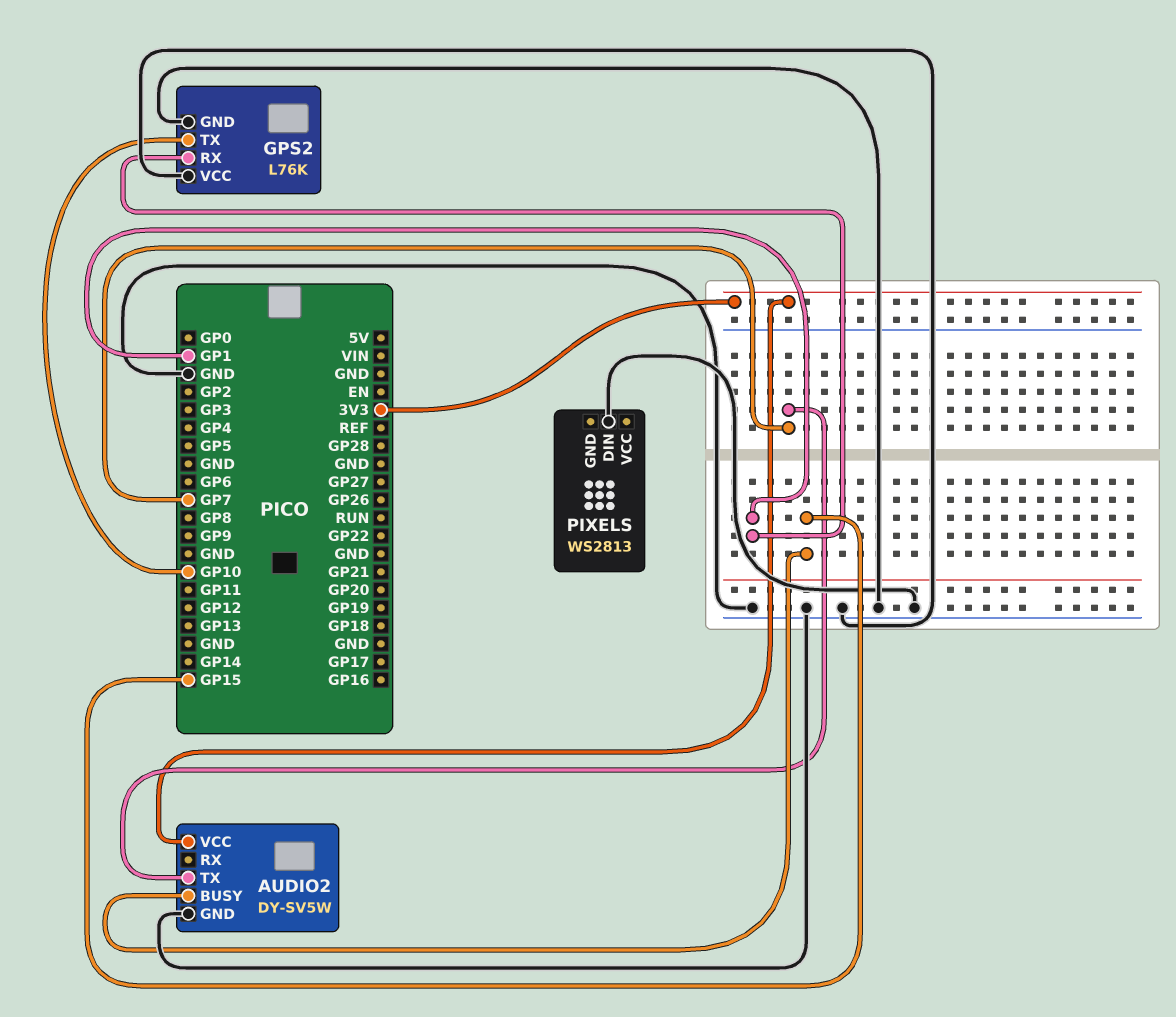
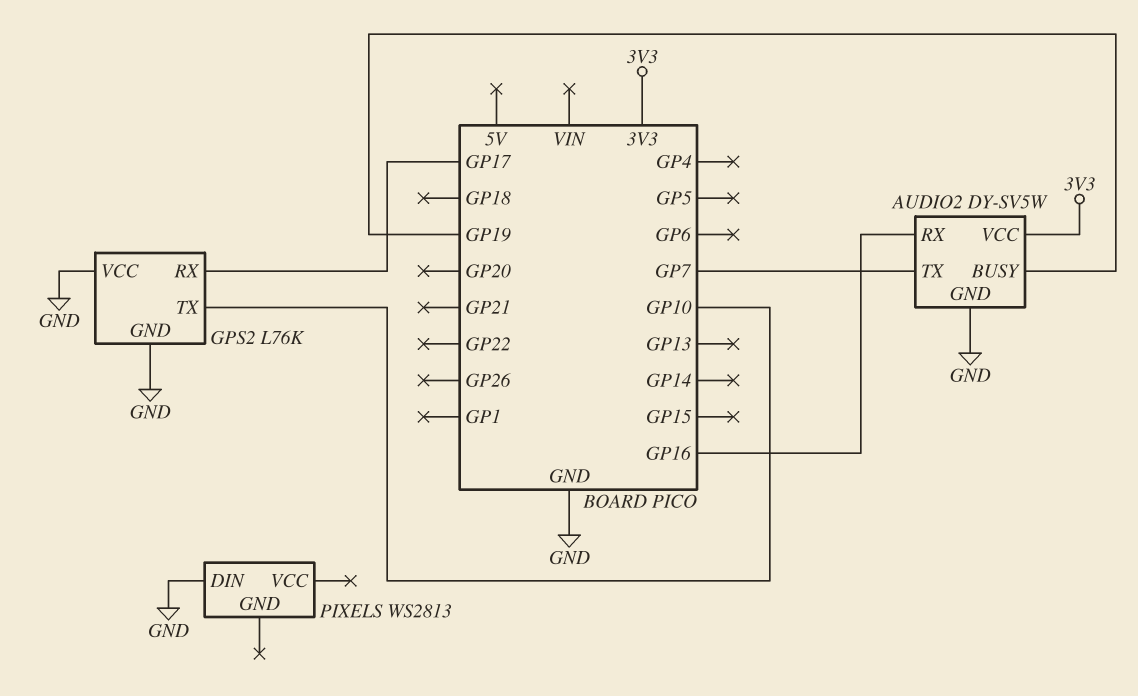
AUDIO2 pin BUSY: GP15 -> GP19
AUDIO2 pin RX: none -> GP16
GPS2 pin RX: GP1 -> GP17

